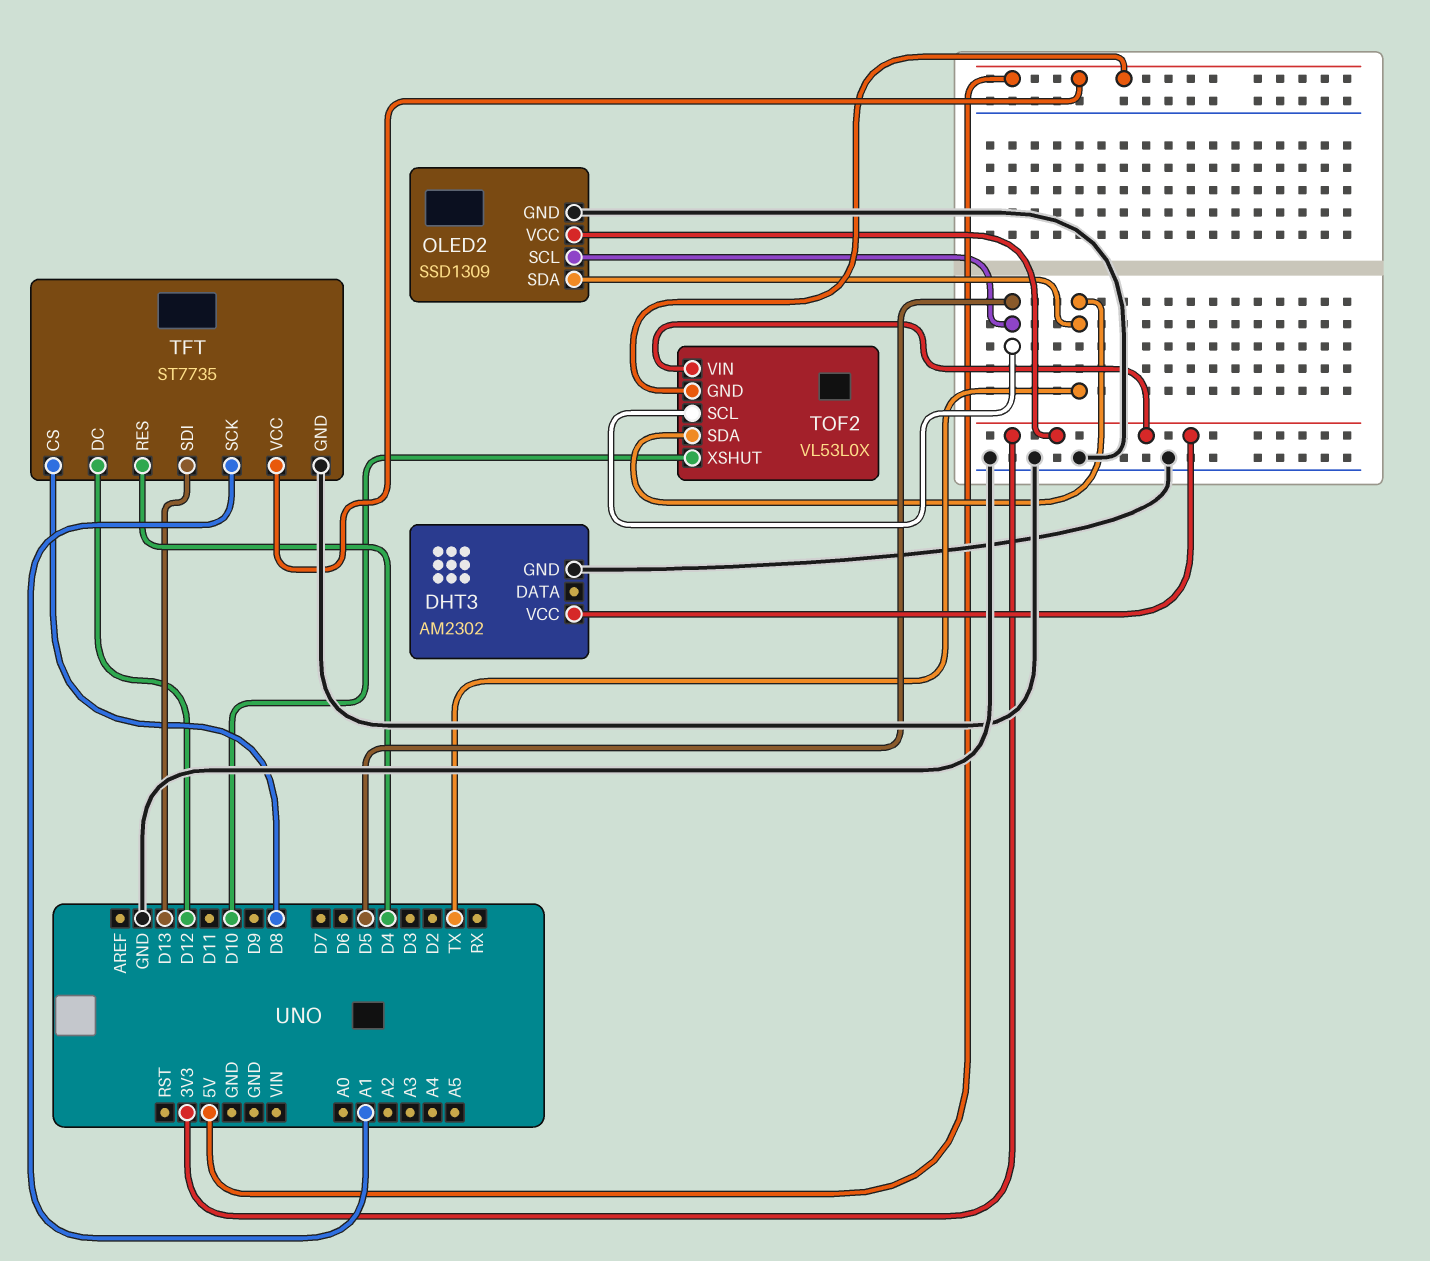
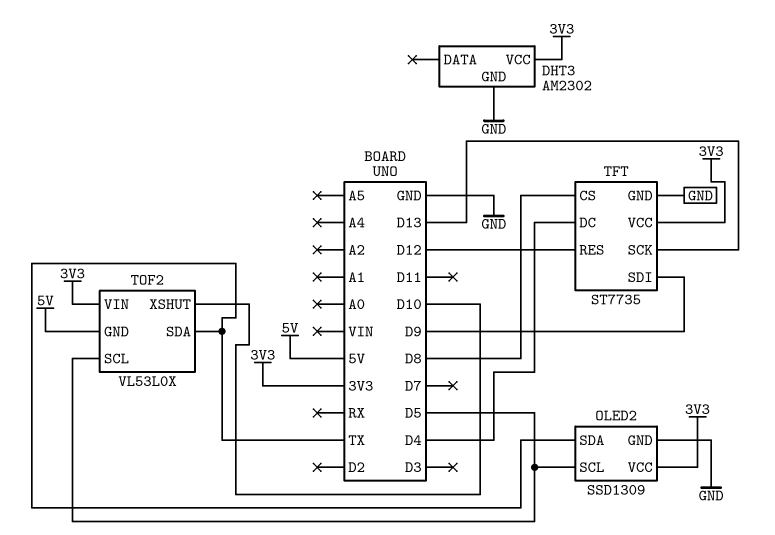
TFT pin DC: D12 -> D4
TFT pin RES: D4 -> D12
TFT pin SCK: A1 -> D13
TFT pin SDI: D13 -> D9
TFT pin VCC: 5V -> 3V3

